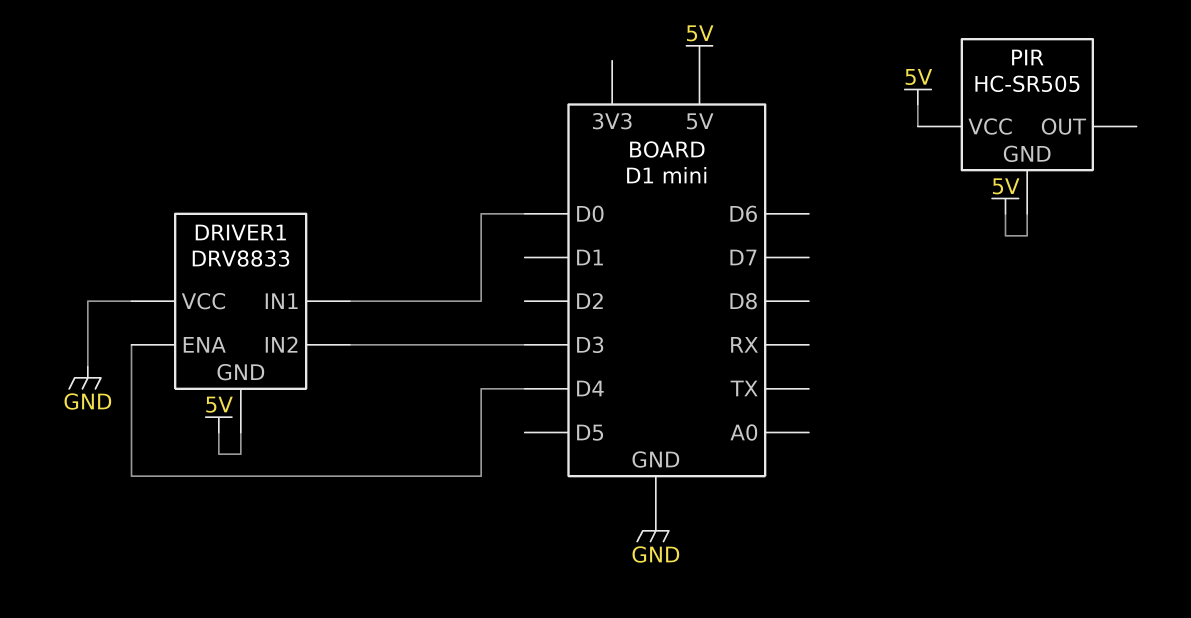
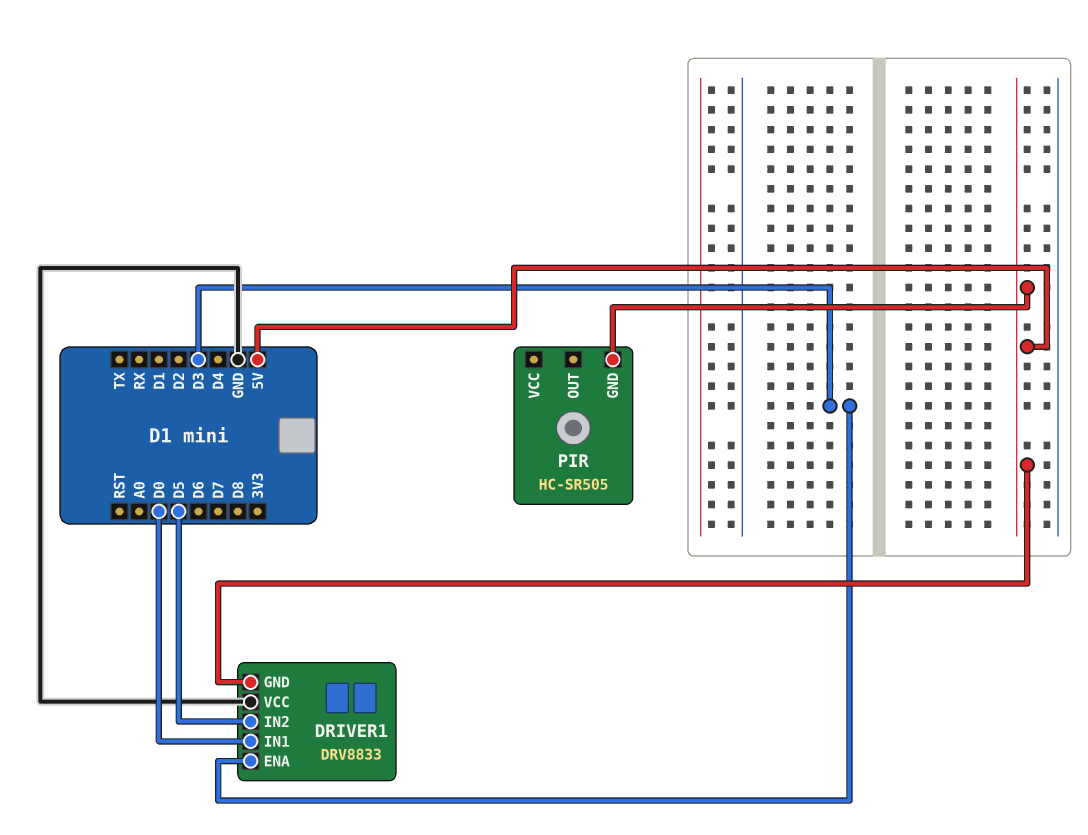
DRIVER1 pin ENA: D4 -> D3
DRIVER1 pin IN2: D3 -> D5
PIR pin VCC: 5V -> none

